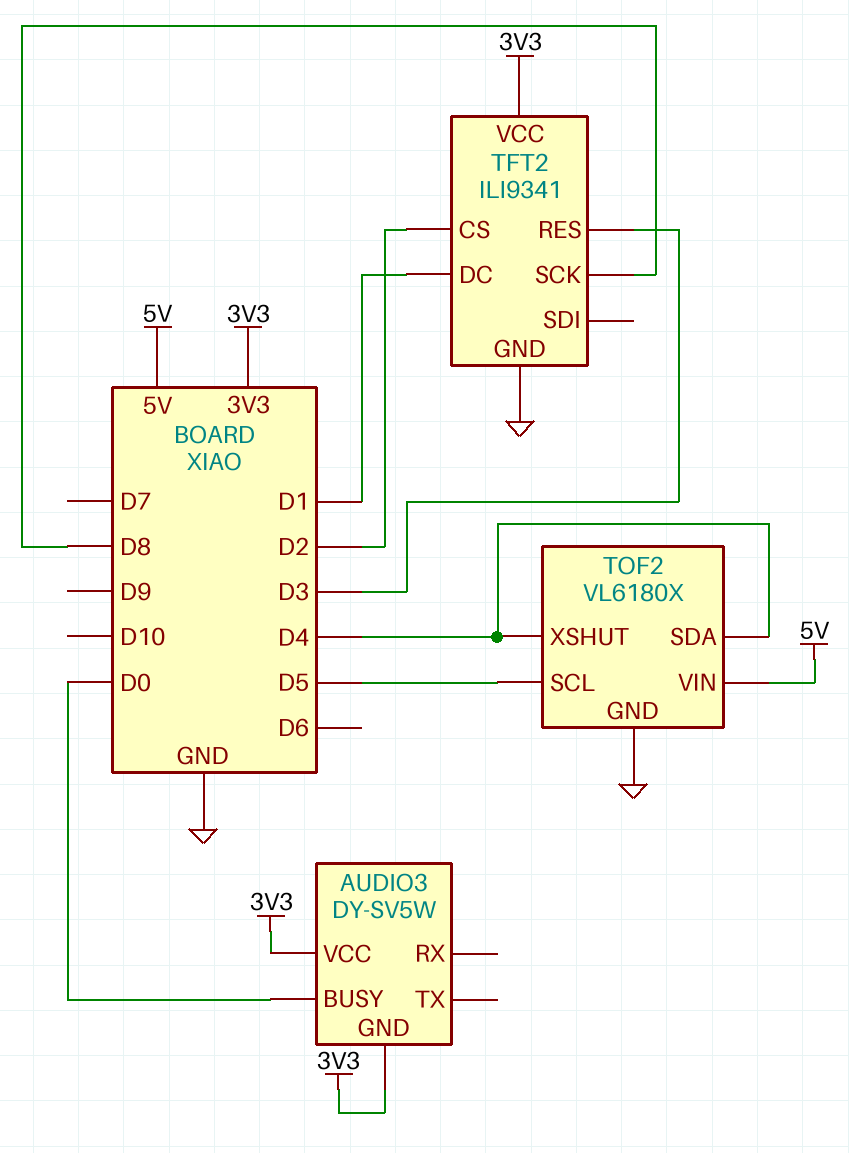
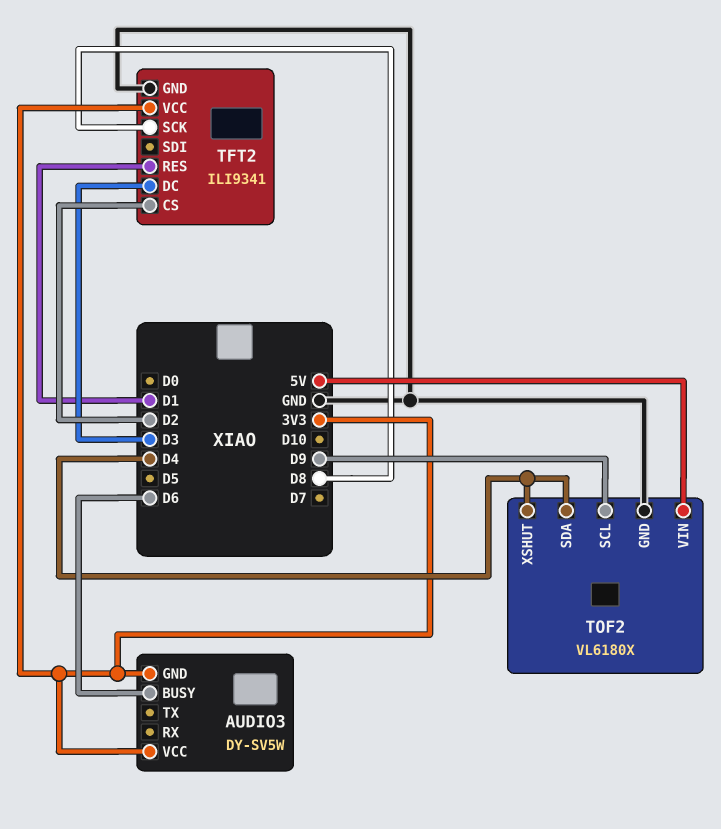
AUDIO3 pin BUSY: D0 -> D6
TFT2 pin DC: D1 -> D3
TFT2 pin RES: D3 -> D1
TOF2 pin SCL: D5 -> D9

